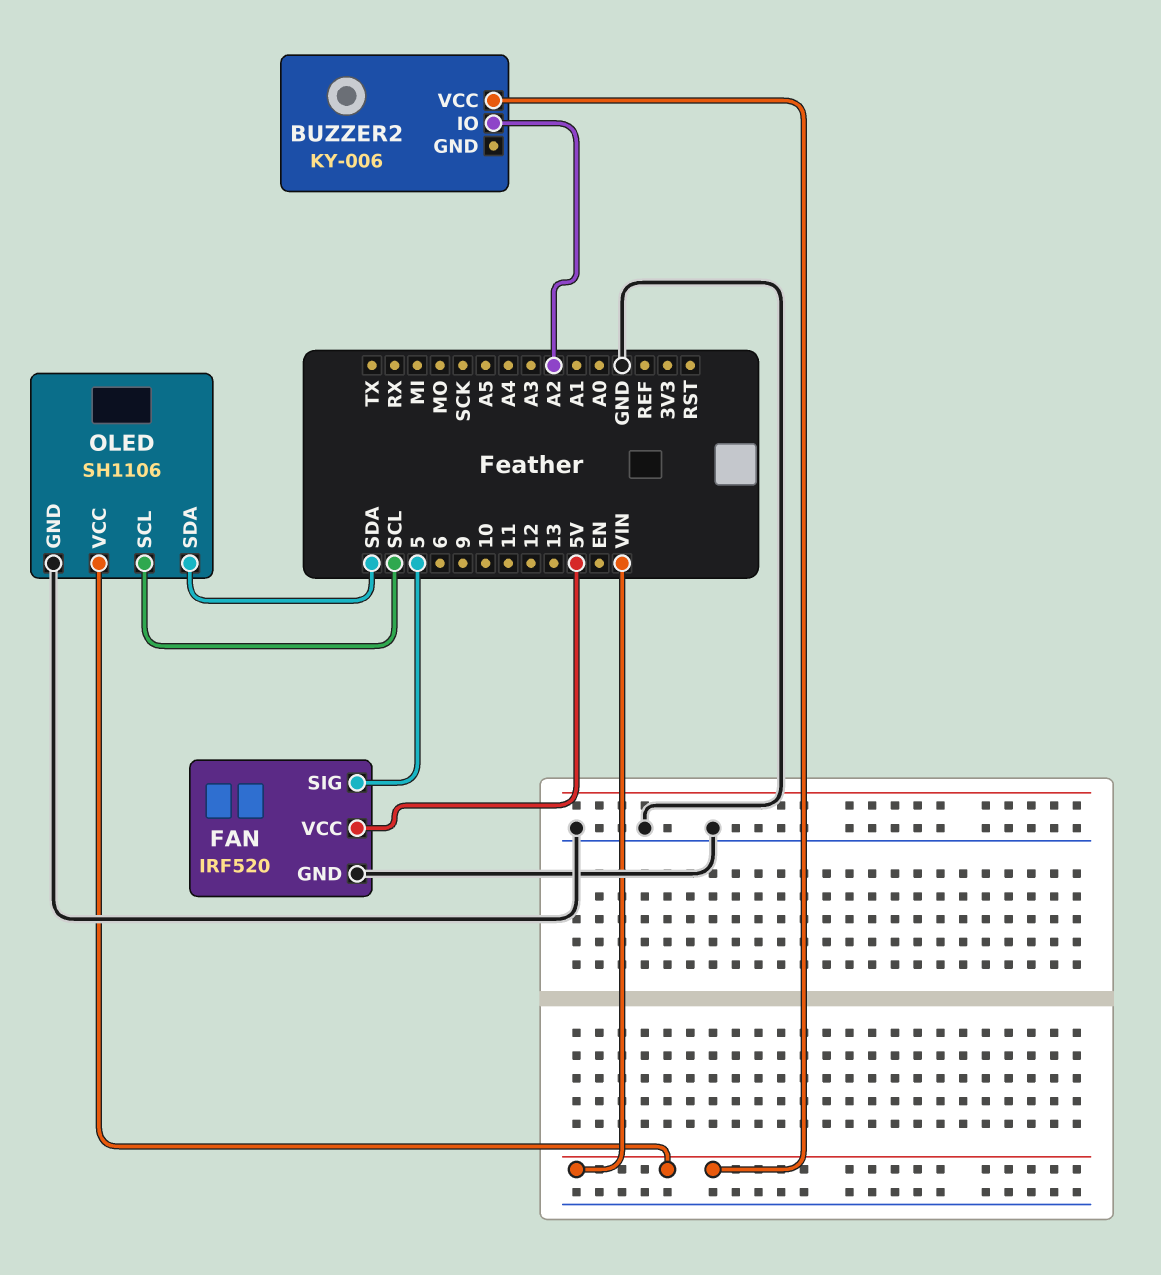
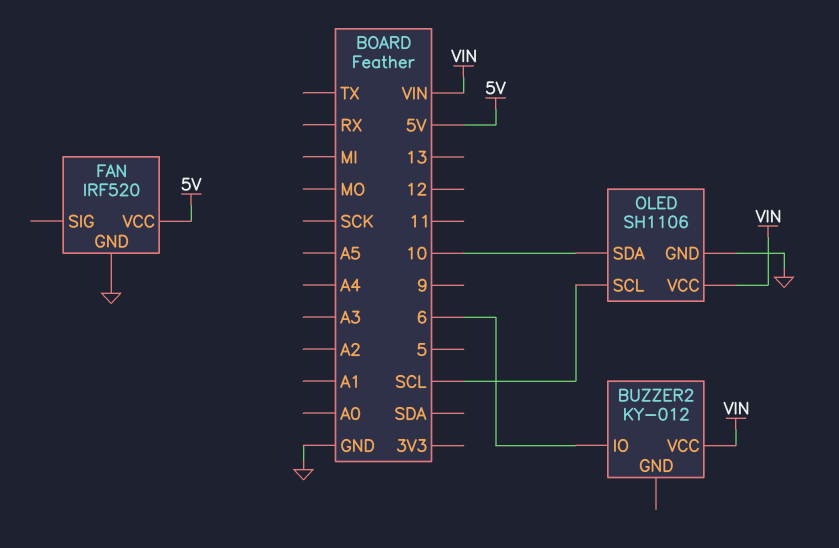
BUZZER2: KY-006 -> KY-012
BUZZER2 pin IO: A2 -> 6
FAN pin SIG: 5 -> none
OLED pin SDA: SDA -> 10

